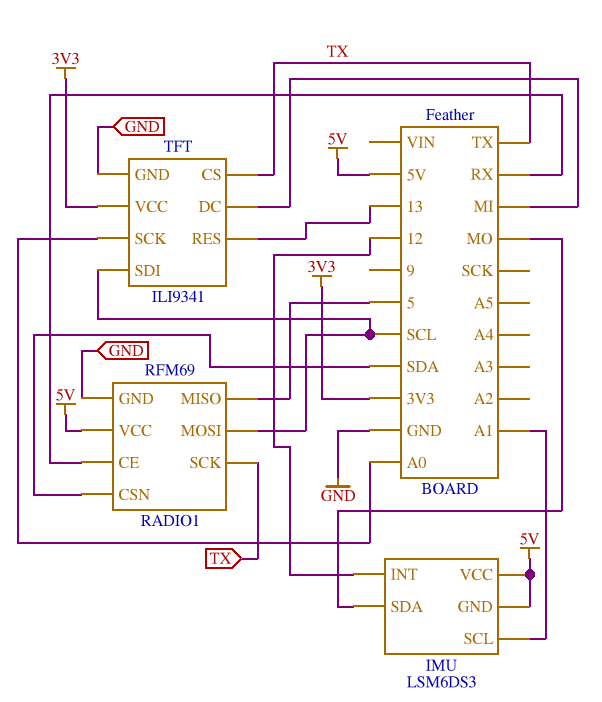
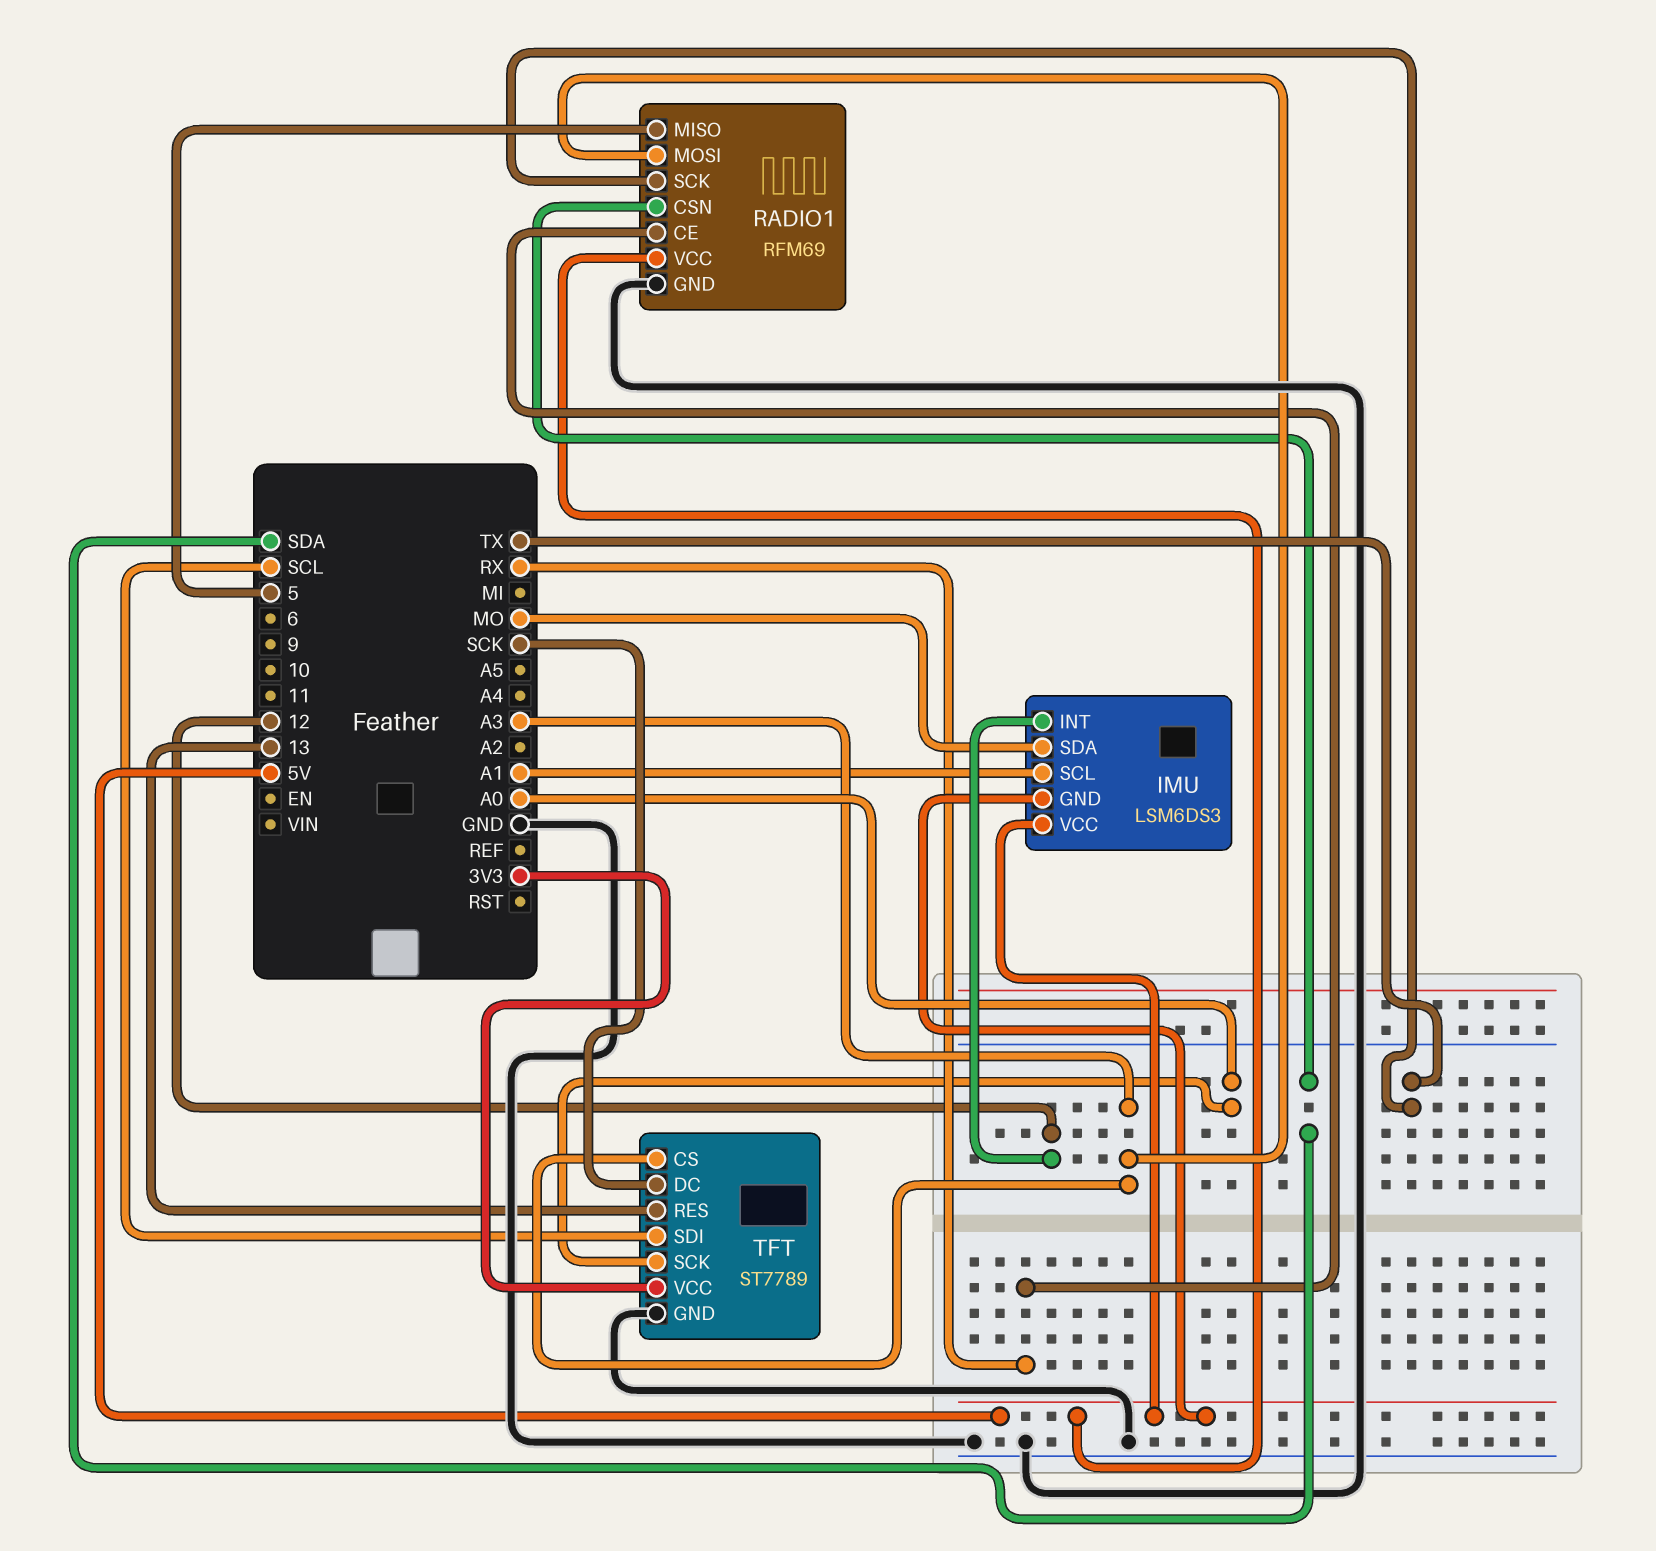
RADIO1 pin MOSI: SCL -> A3
TFT: ILI9341 -> ST7789
TFT pin CS: TX -> A3
TFT pin DC: MI -> SCK

